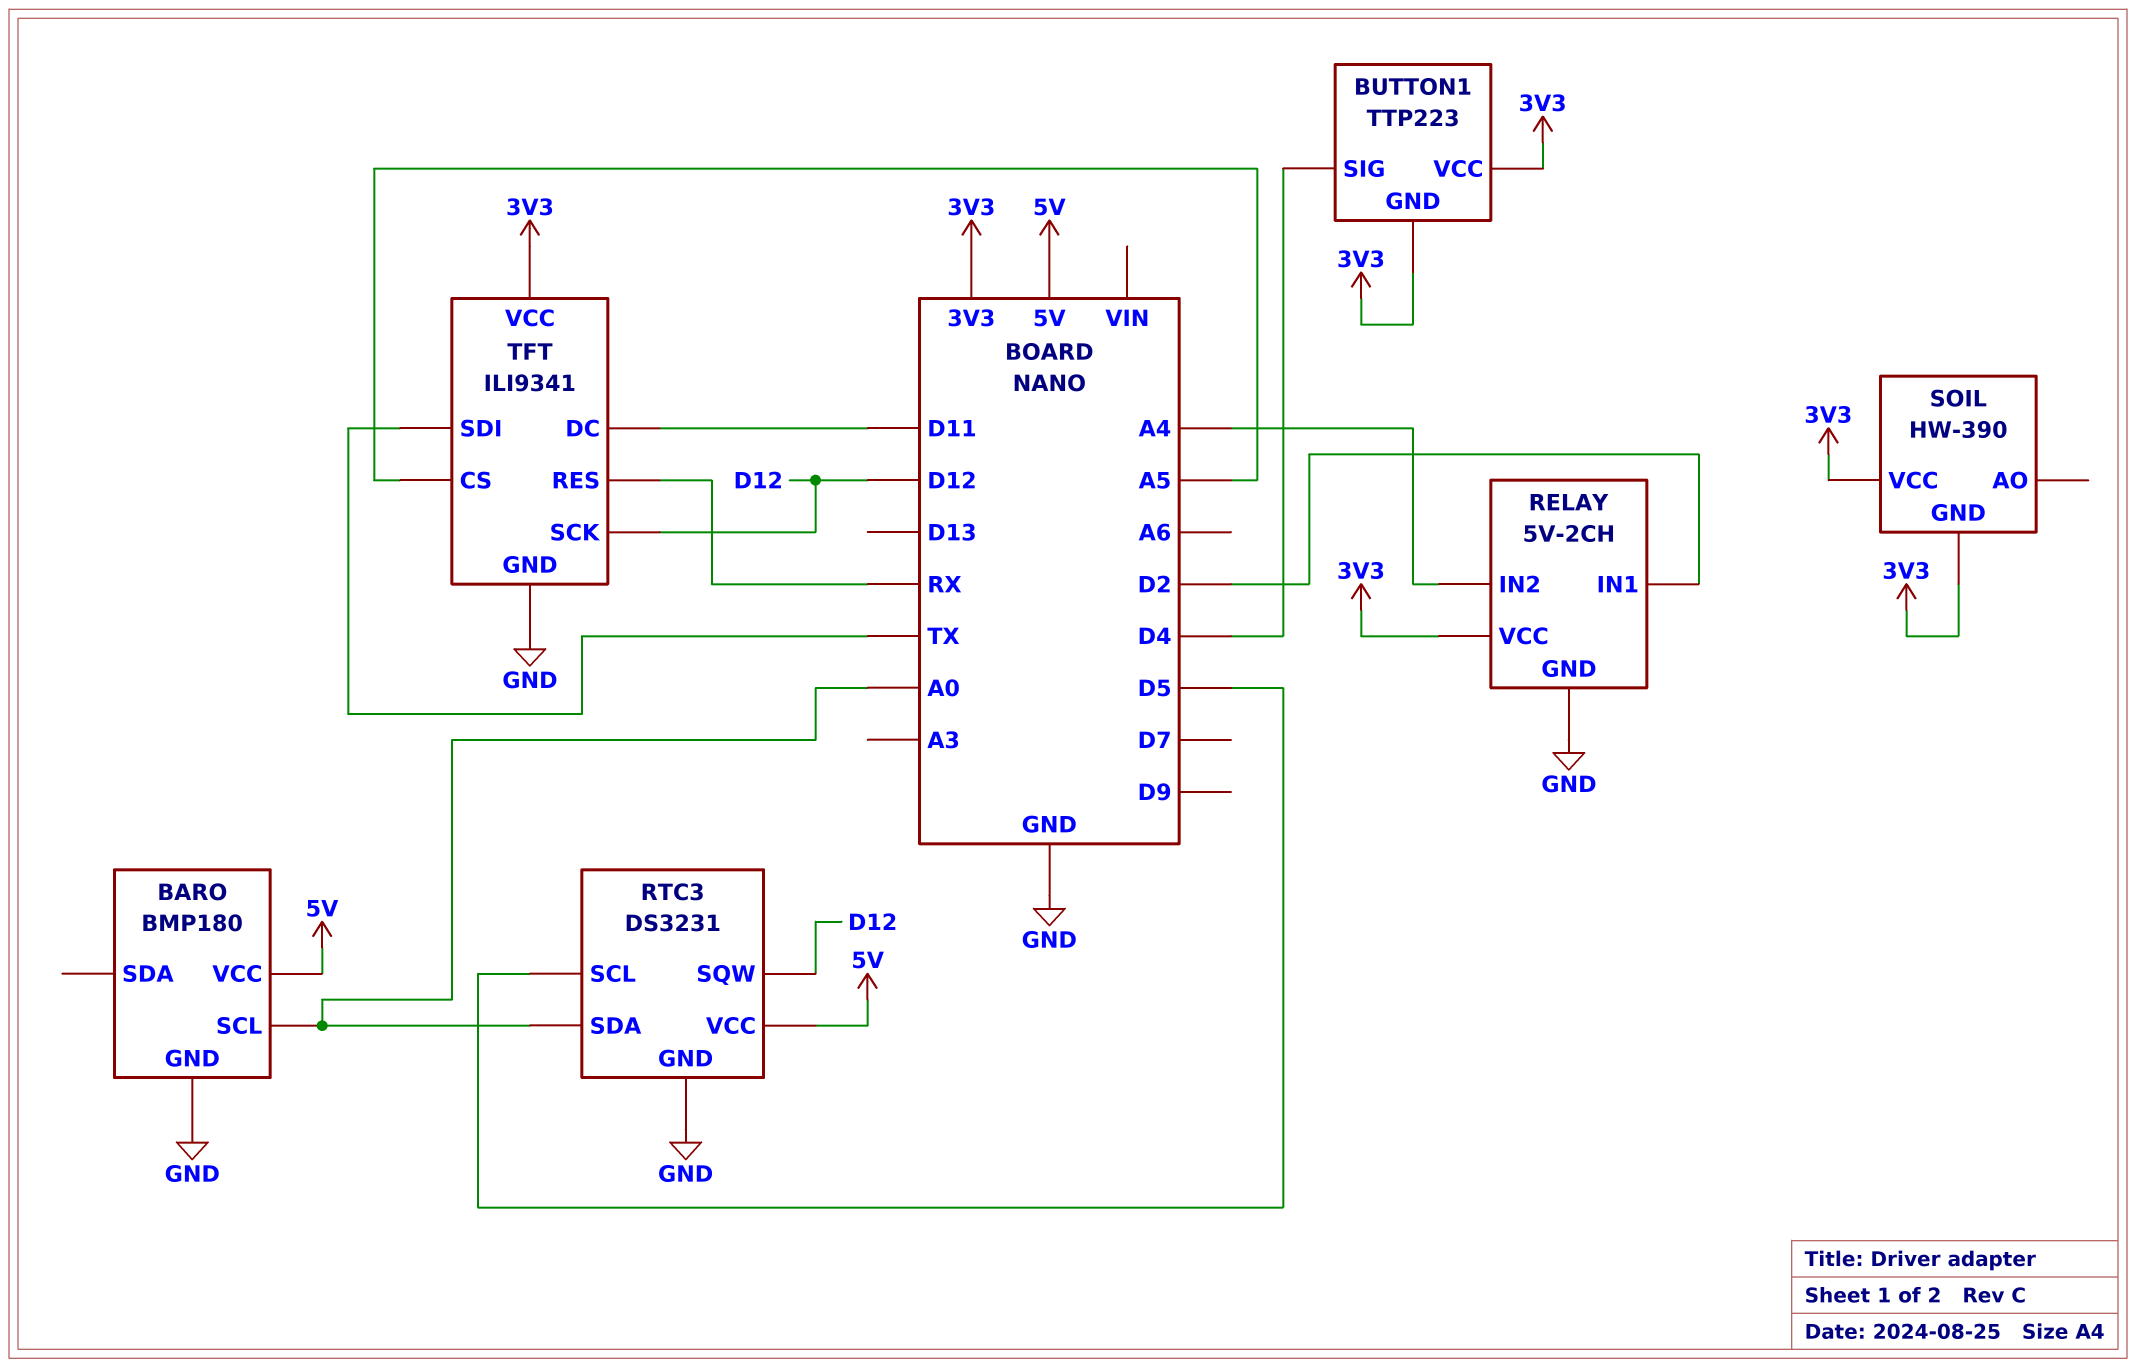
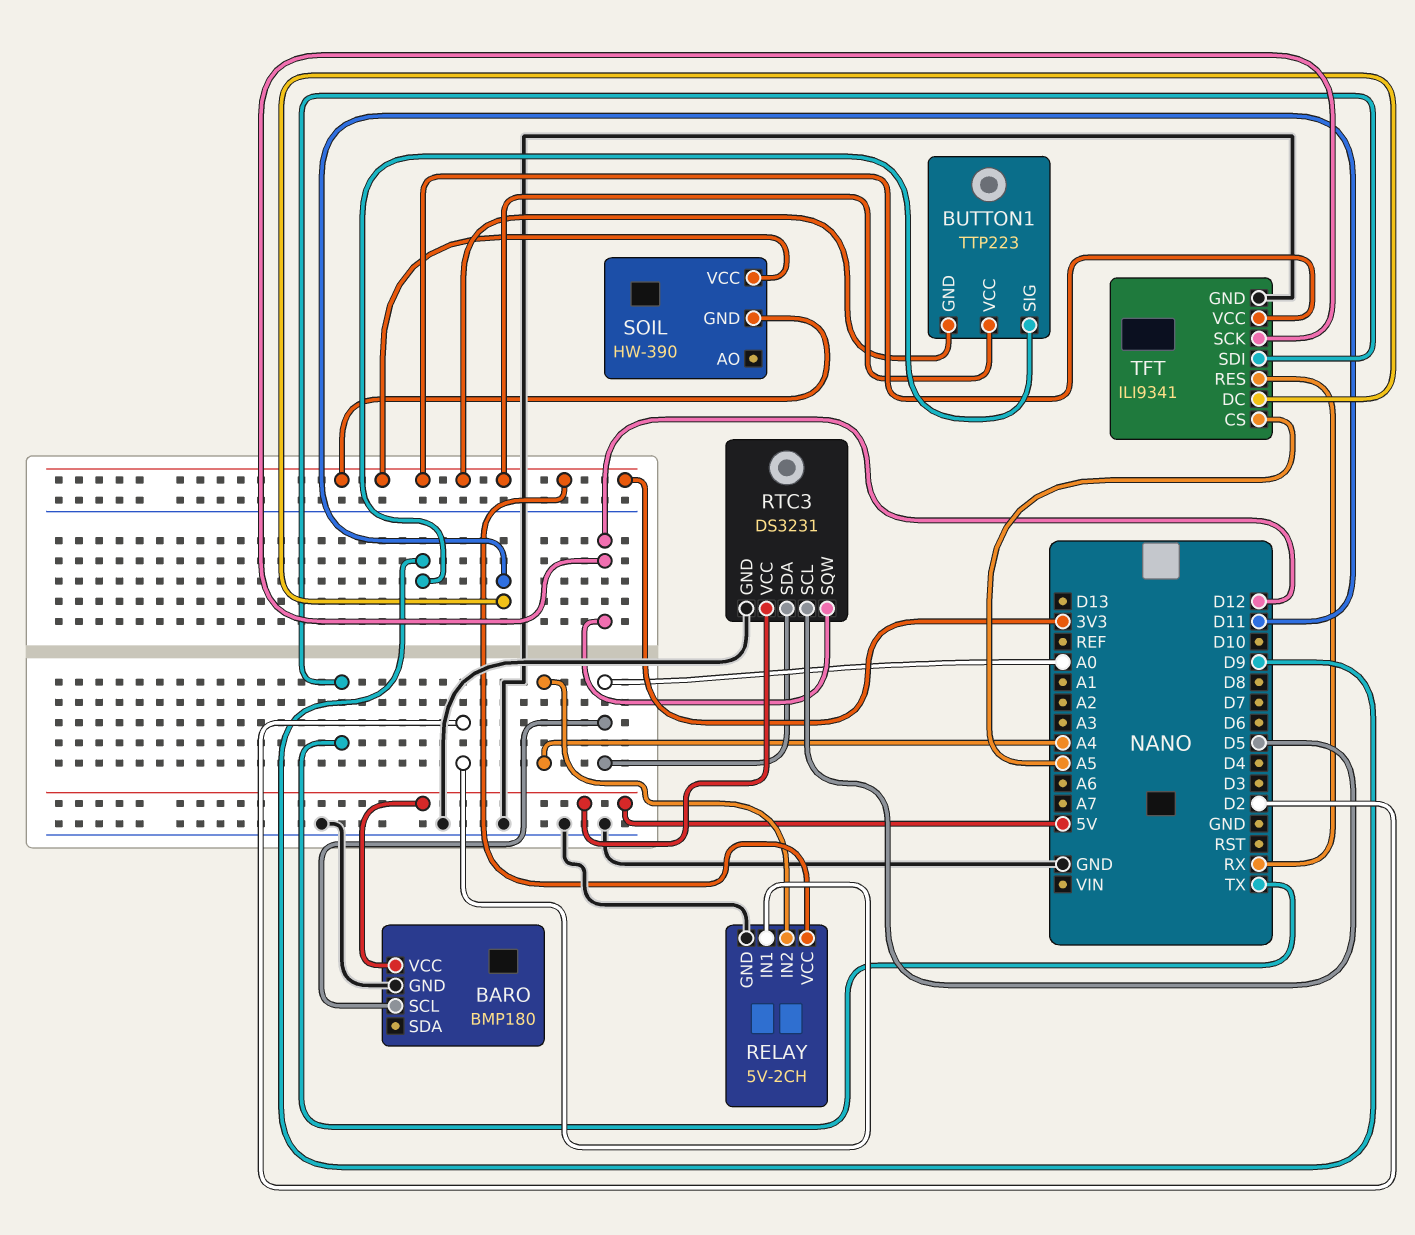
BUTTON1 pin SIG: D4 -> D9

